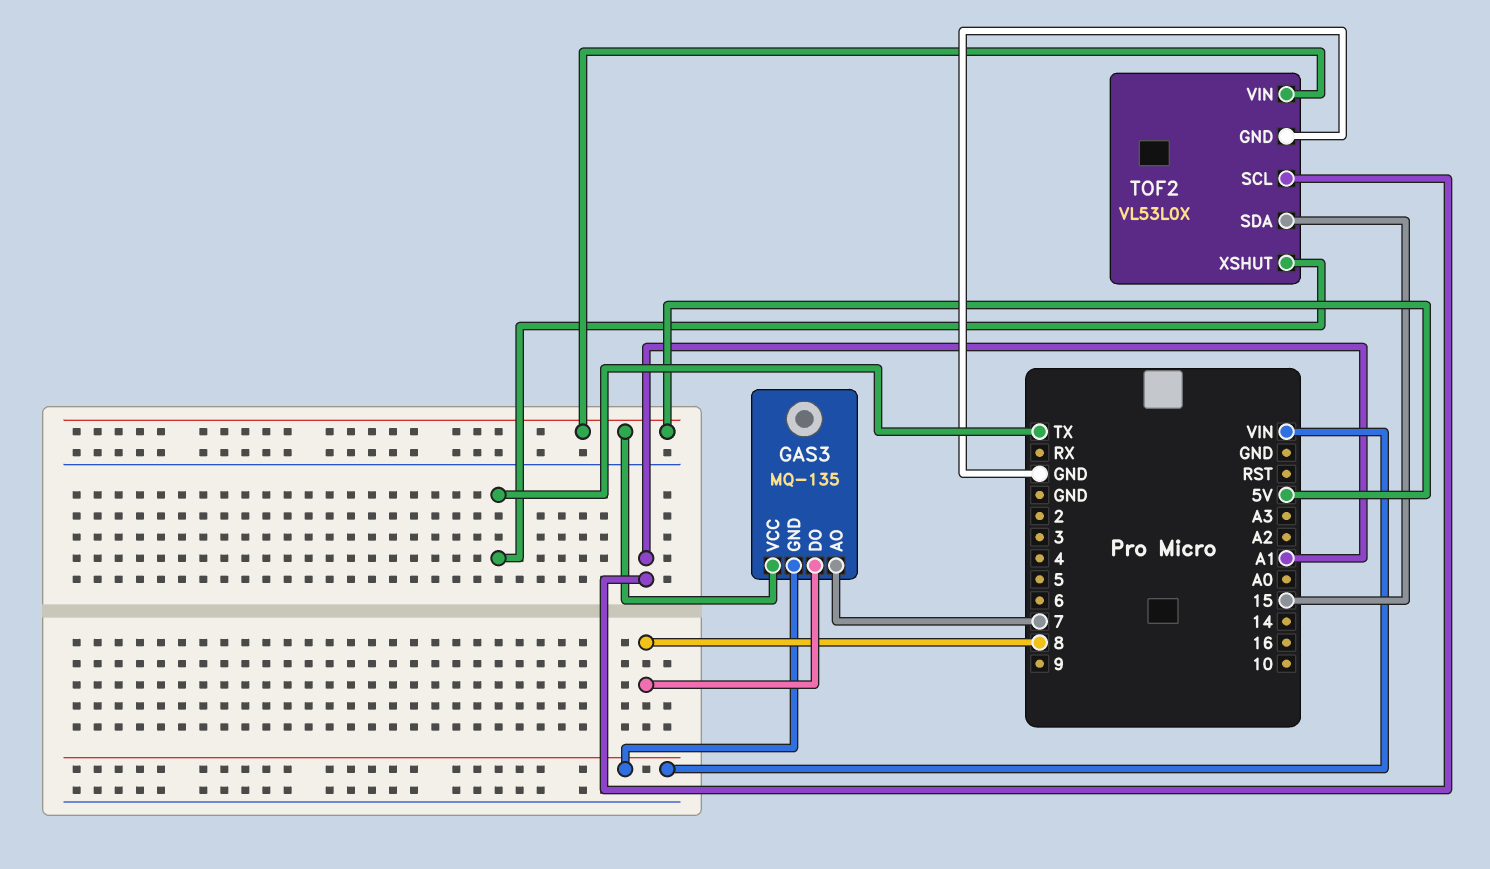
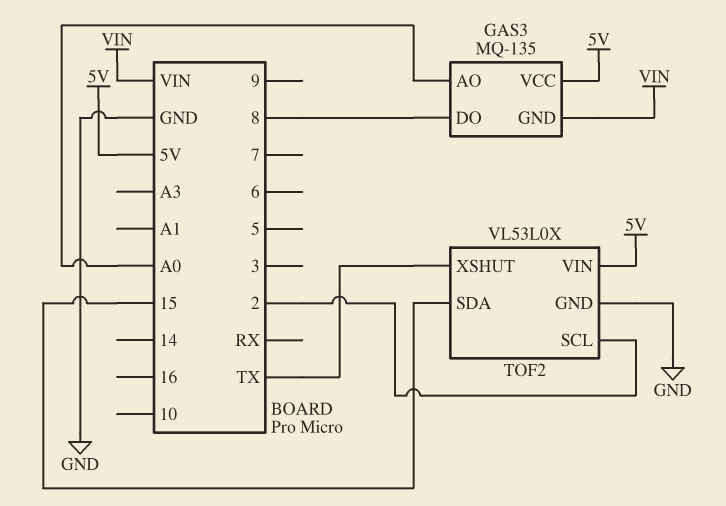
GAS3 pin AO: 7 -> A0
TOF2 pin SCL: A1 -> 2

